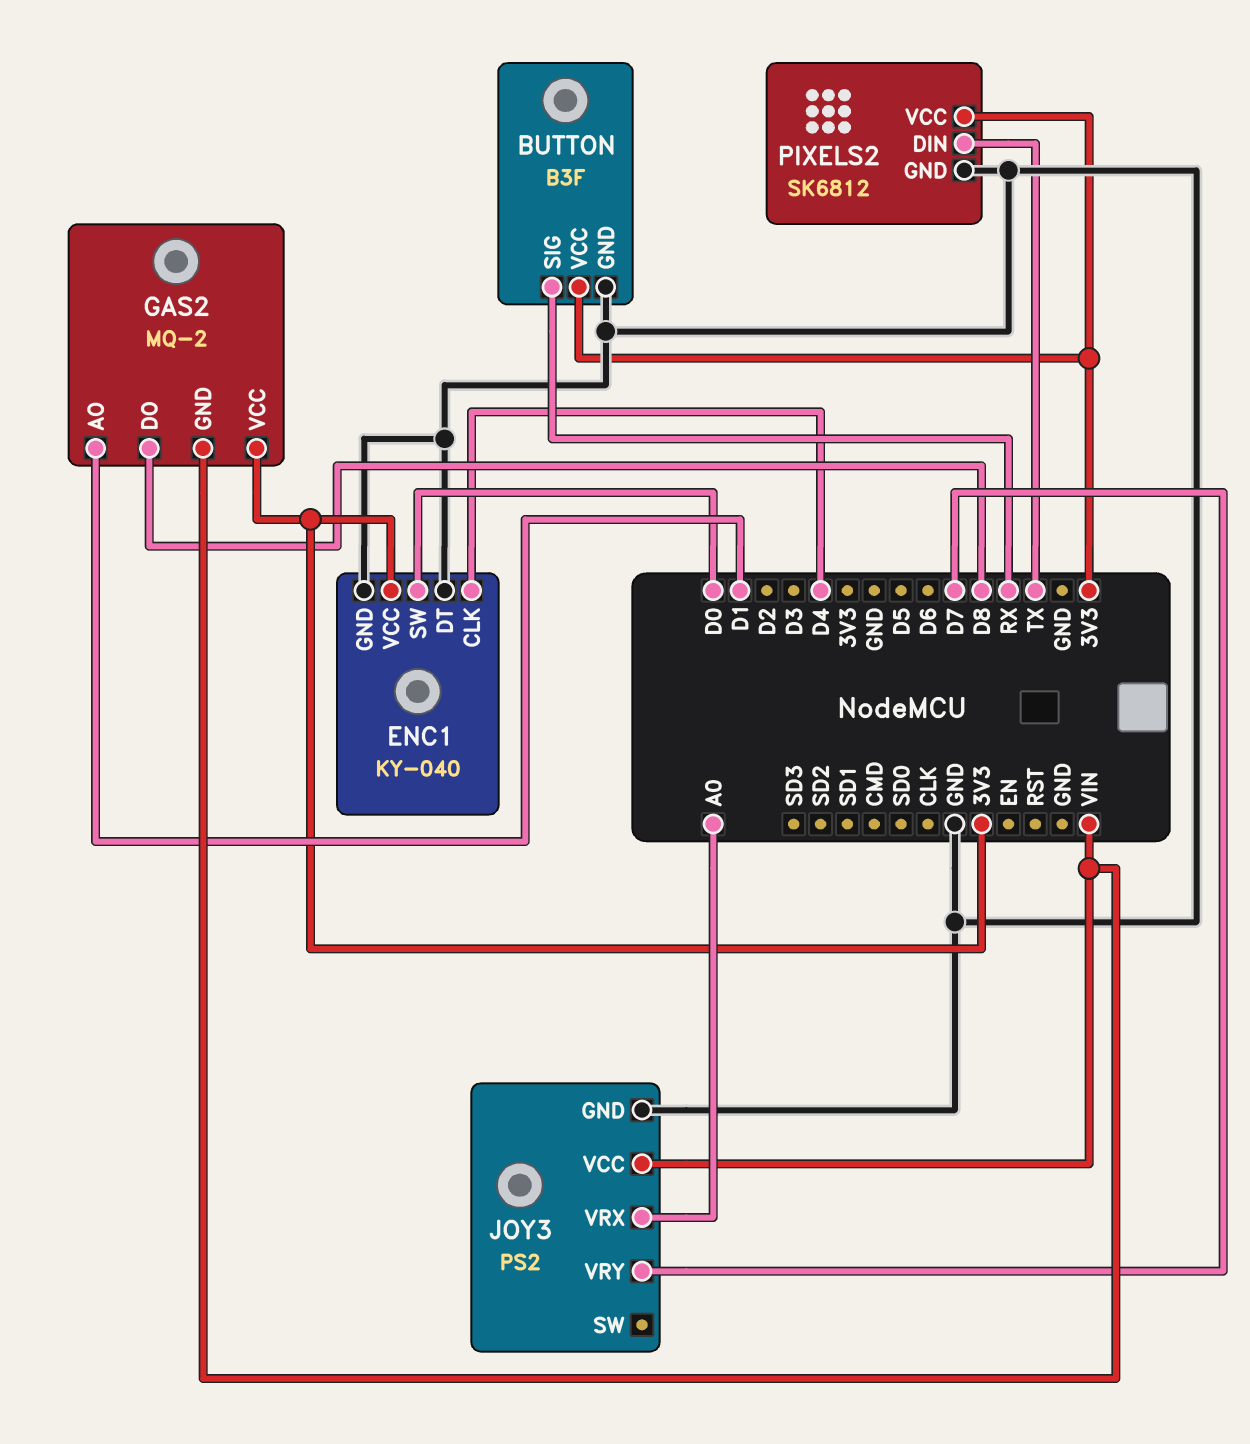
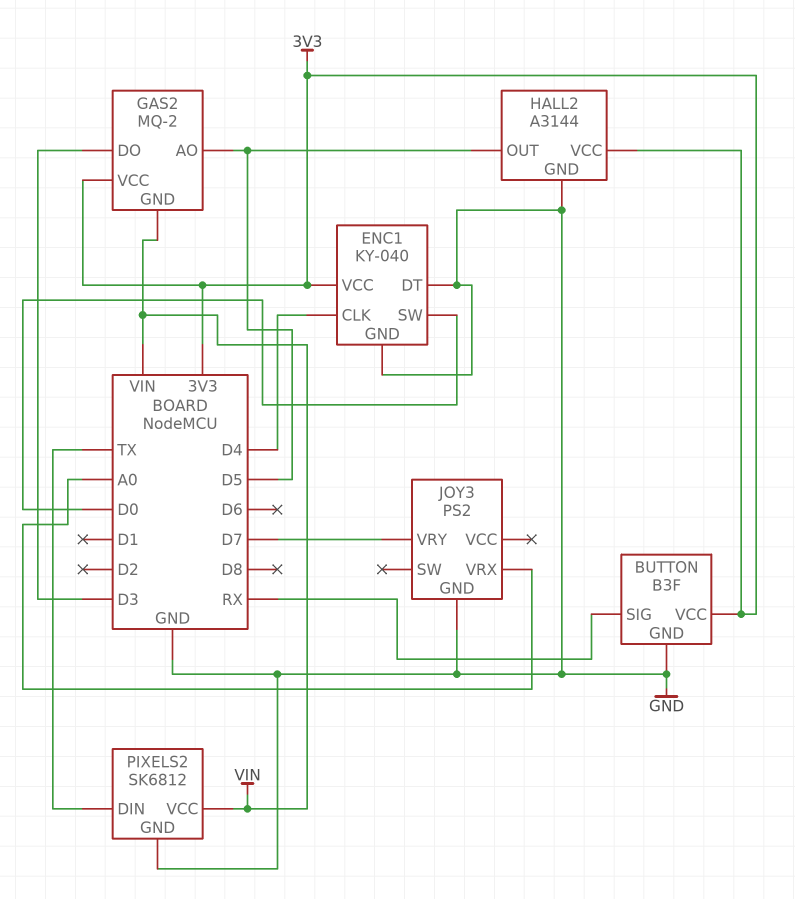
GAS2 pin AO: D1 -> D5
GAS2 pin DO: D8 -> D3
HALL2: none -> A3144
HALL2 pin GND: none -> GND
HALL2 pin OUT: none -> D5
HALL2 pin VCC: none -> 3V3
JOY3 pin VCC: VIN -> none
PIXELS2 pin VCC: 3V3 -> VIN

